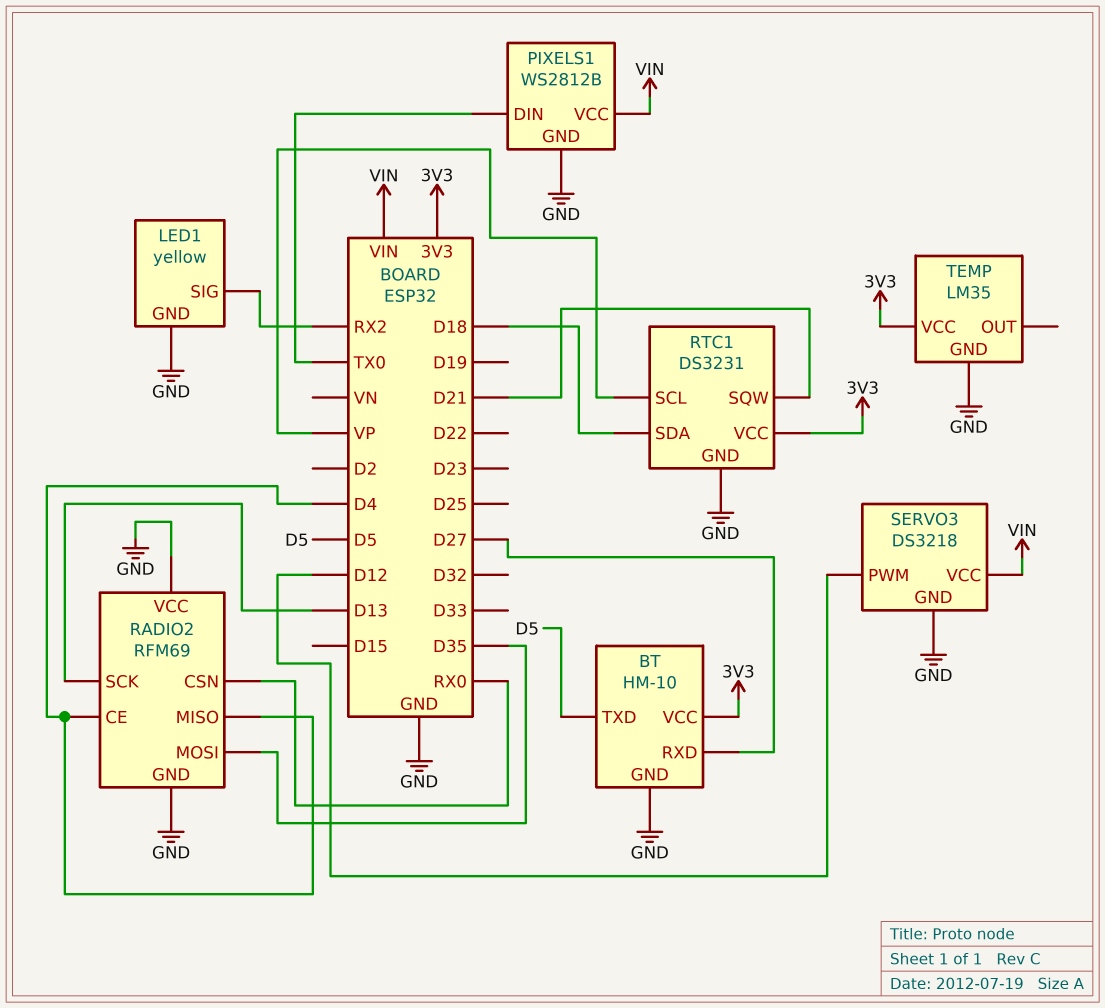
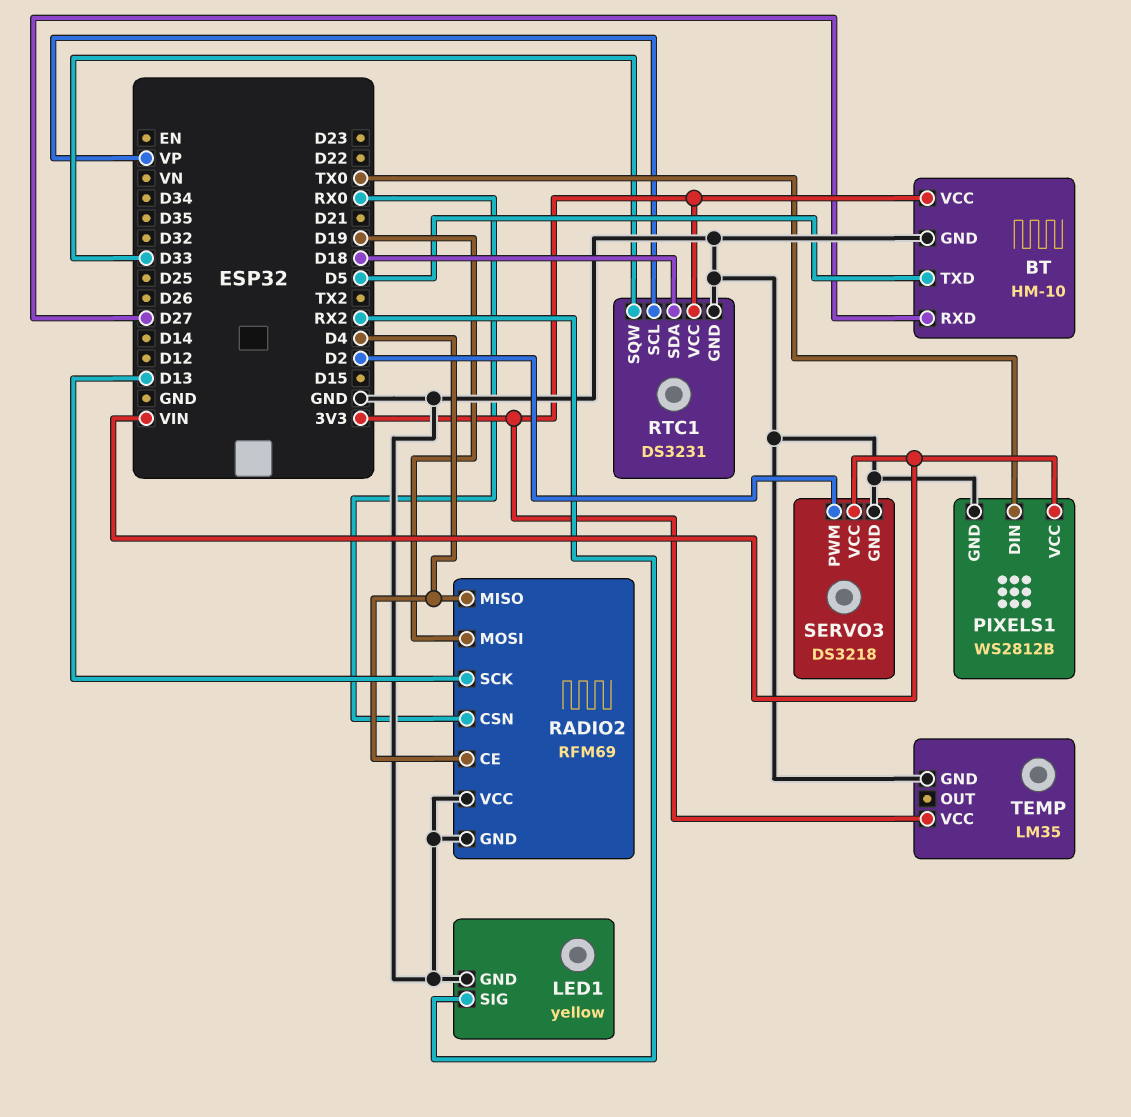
RADIO2 pin MOSI: D35 -> D19
RTC1 pin SQW: D21 -> D33
SERVO3 pin PWM: D12 -> D2

